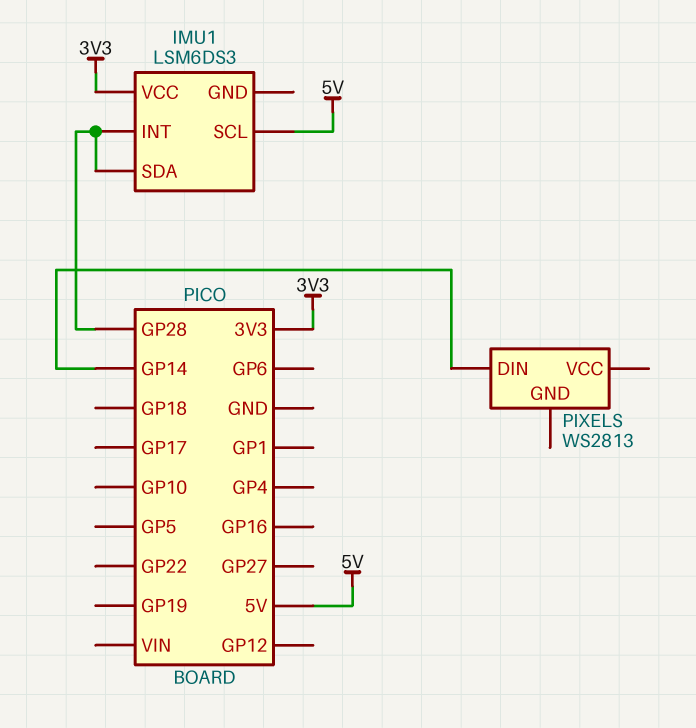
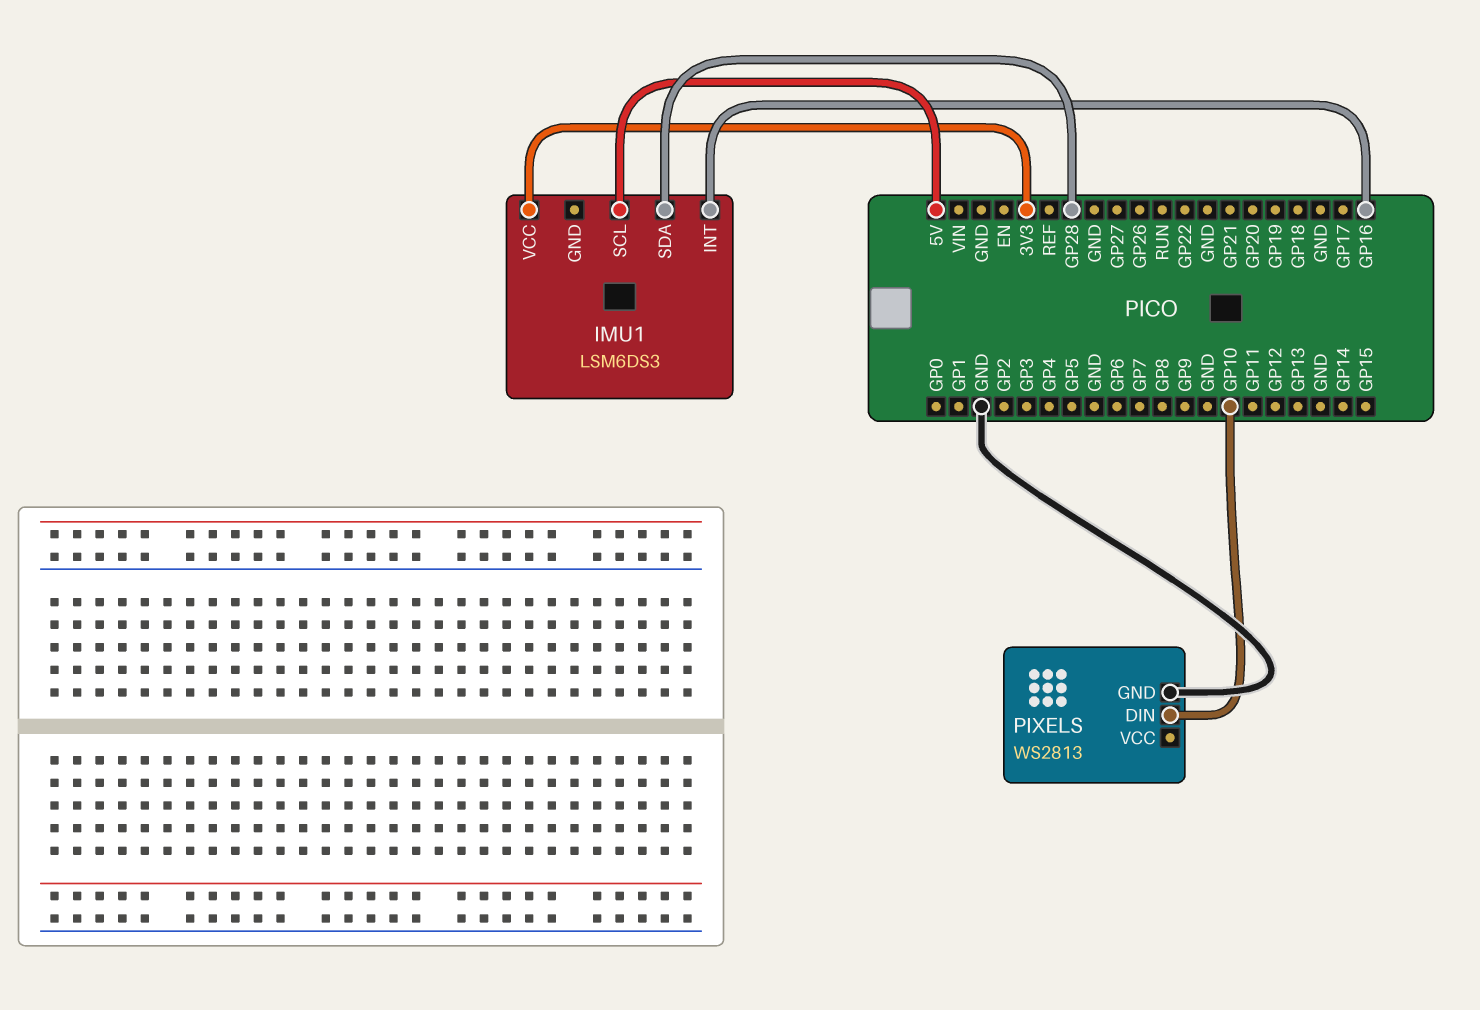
IMU1 pin INT: GP28 -> GP16
PIXELS pin DIN: GP14 -> GP10
PIXELS pin GND: none -> GND

